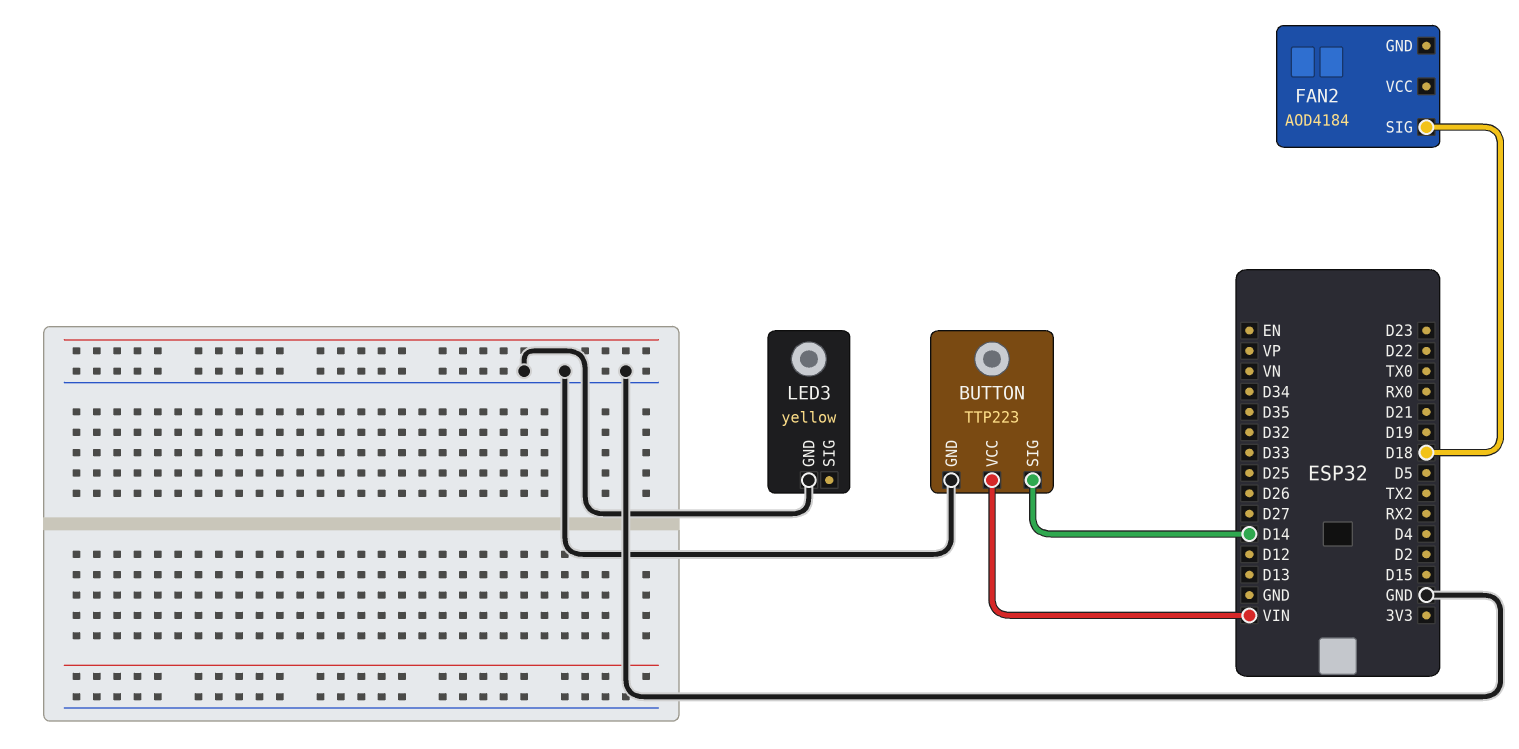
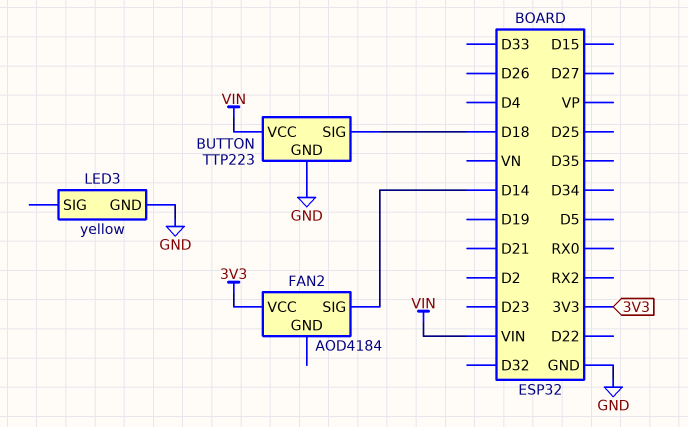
BUTTON pin SIG: D14 -> D18
FAN2 pin SIG: D18 -> D14
FAN2 pin VCC: none -> 3V3

